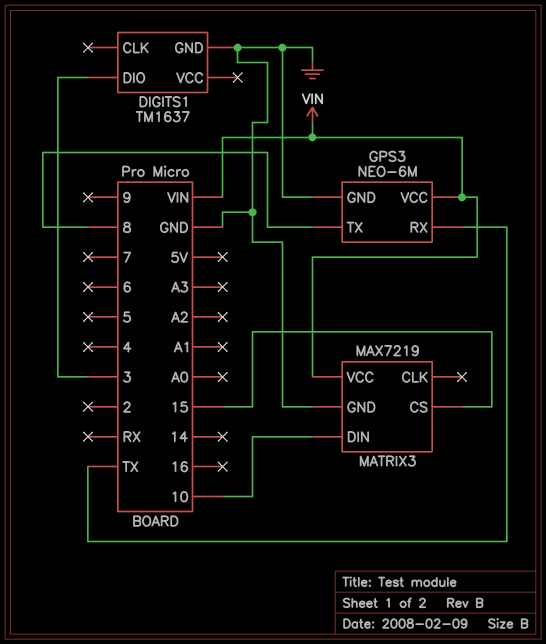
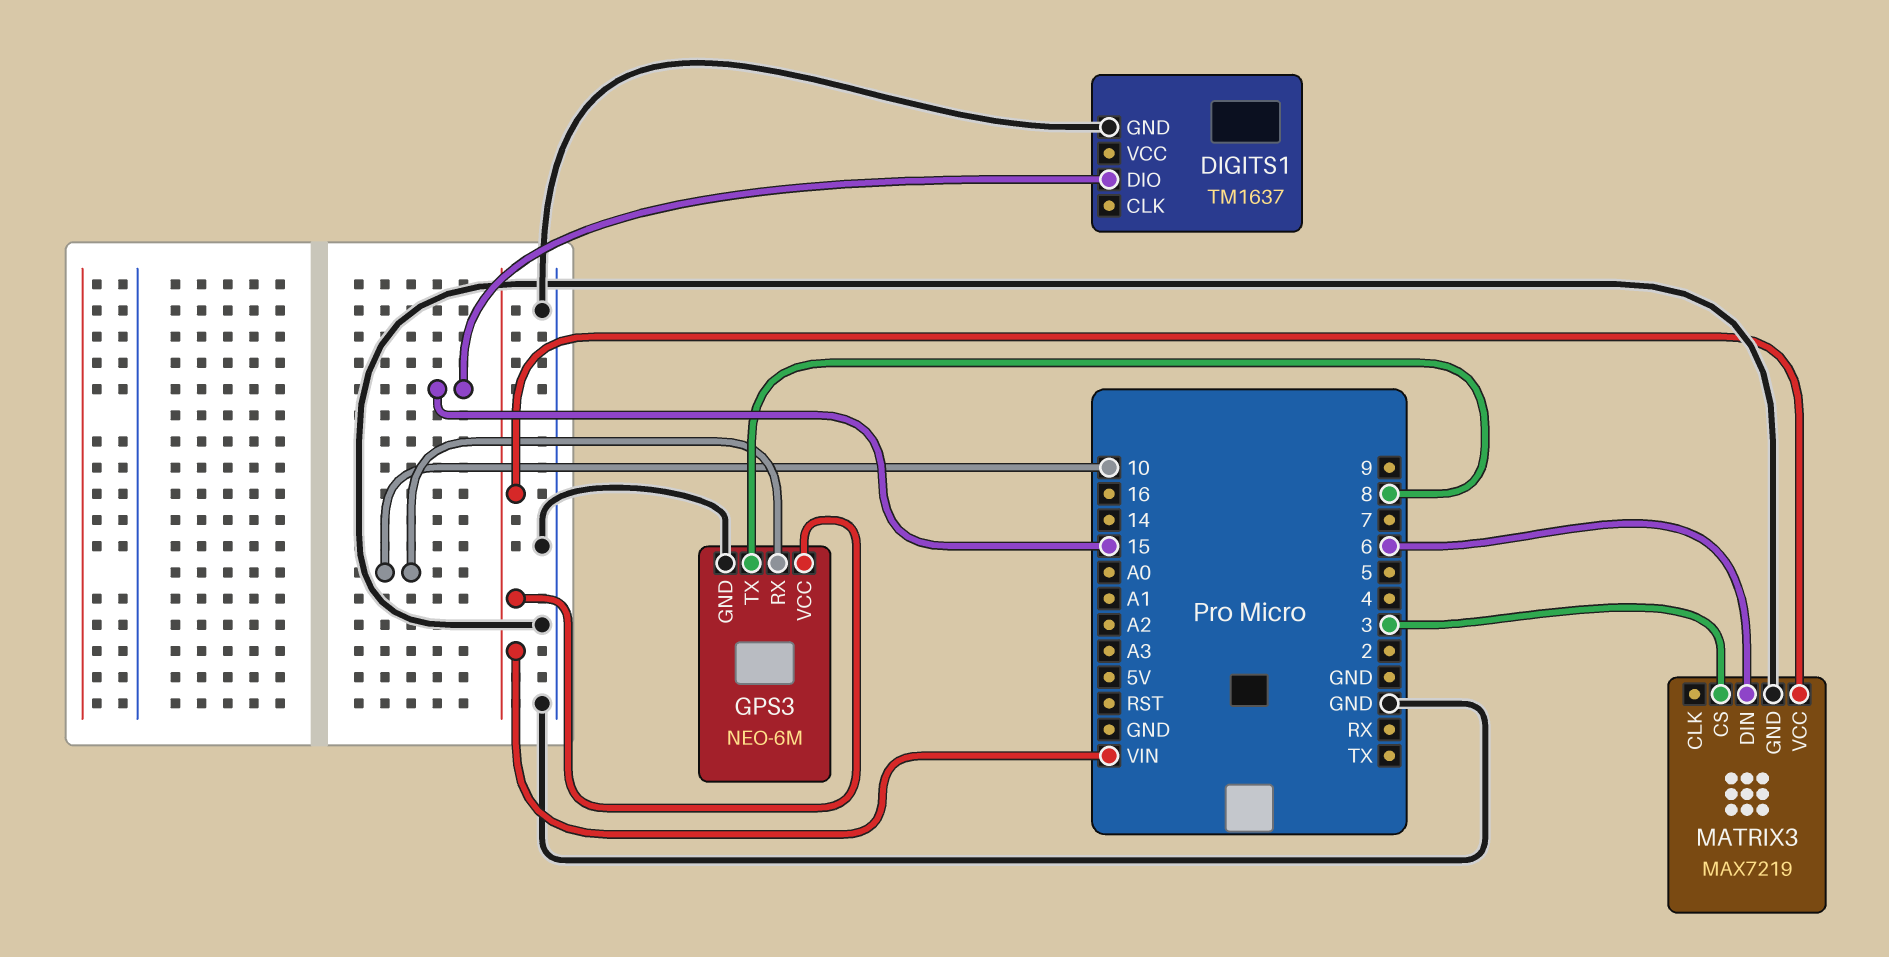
DIGITS1 pin DIO: 3 -> 15
GPS3 pin RX: TX -> 10
MATRIX3 pin CS: 15 -> 3
MATRIX3 pin DIN: 10 -> 6

